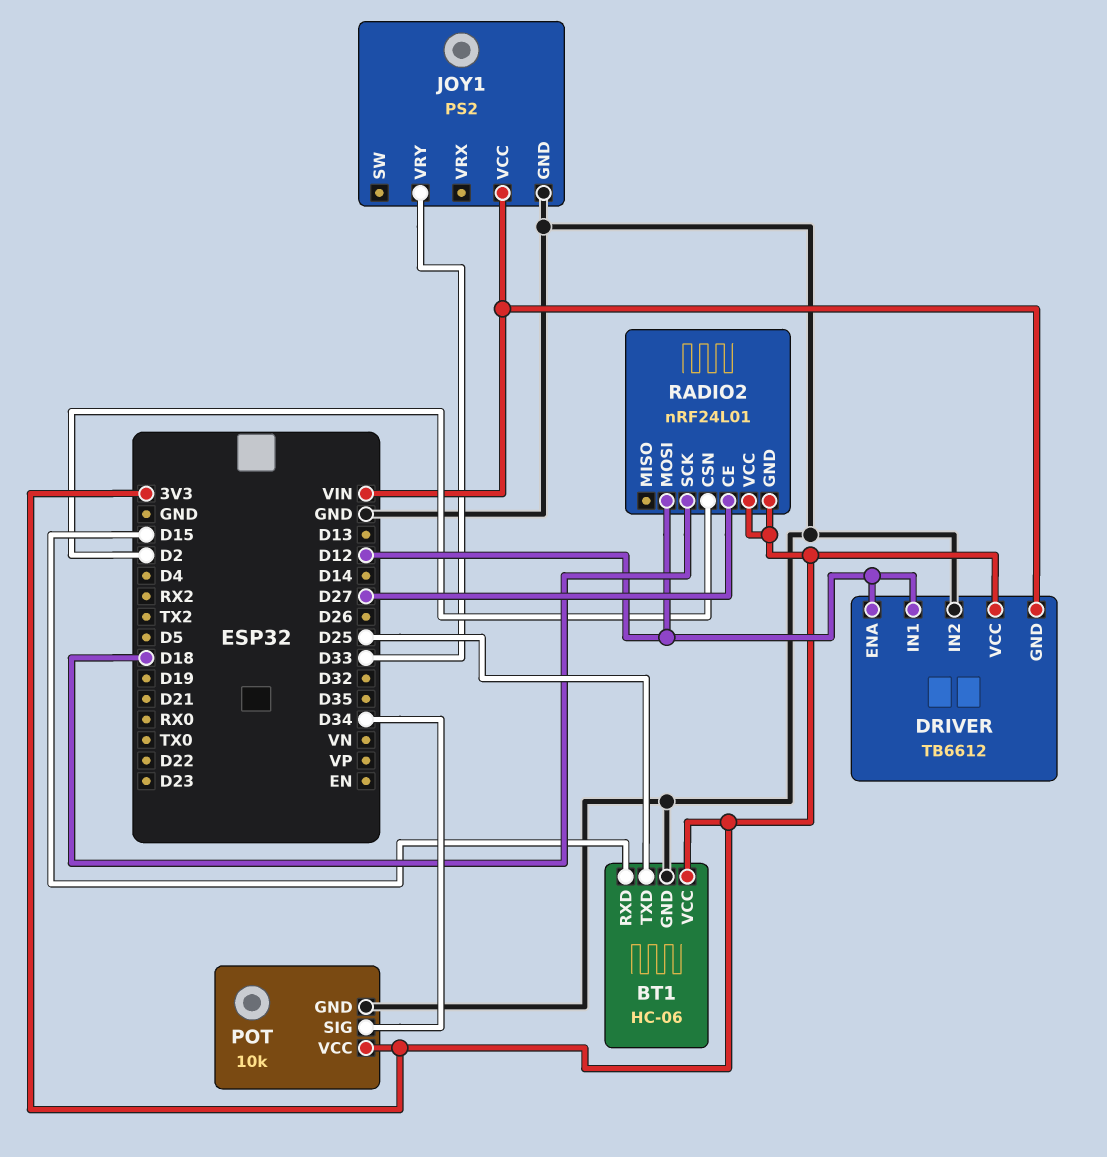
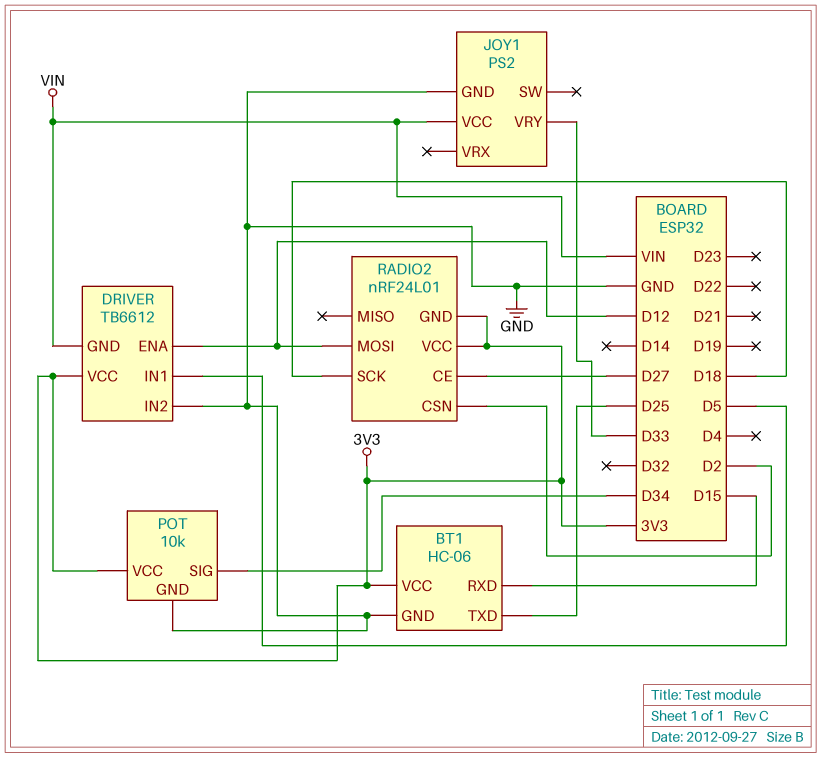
DRIVER pin IN1: D12 -> D5

